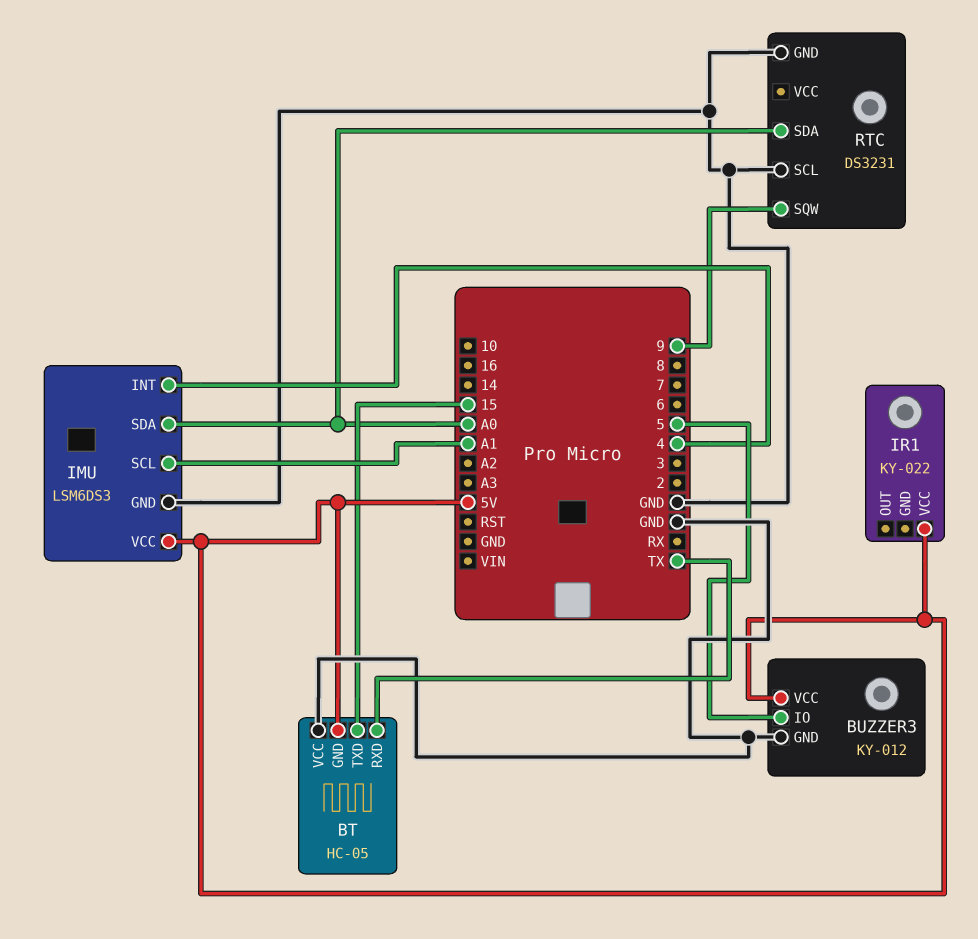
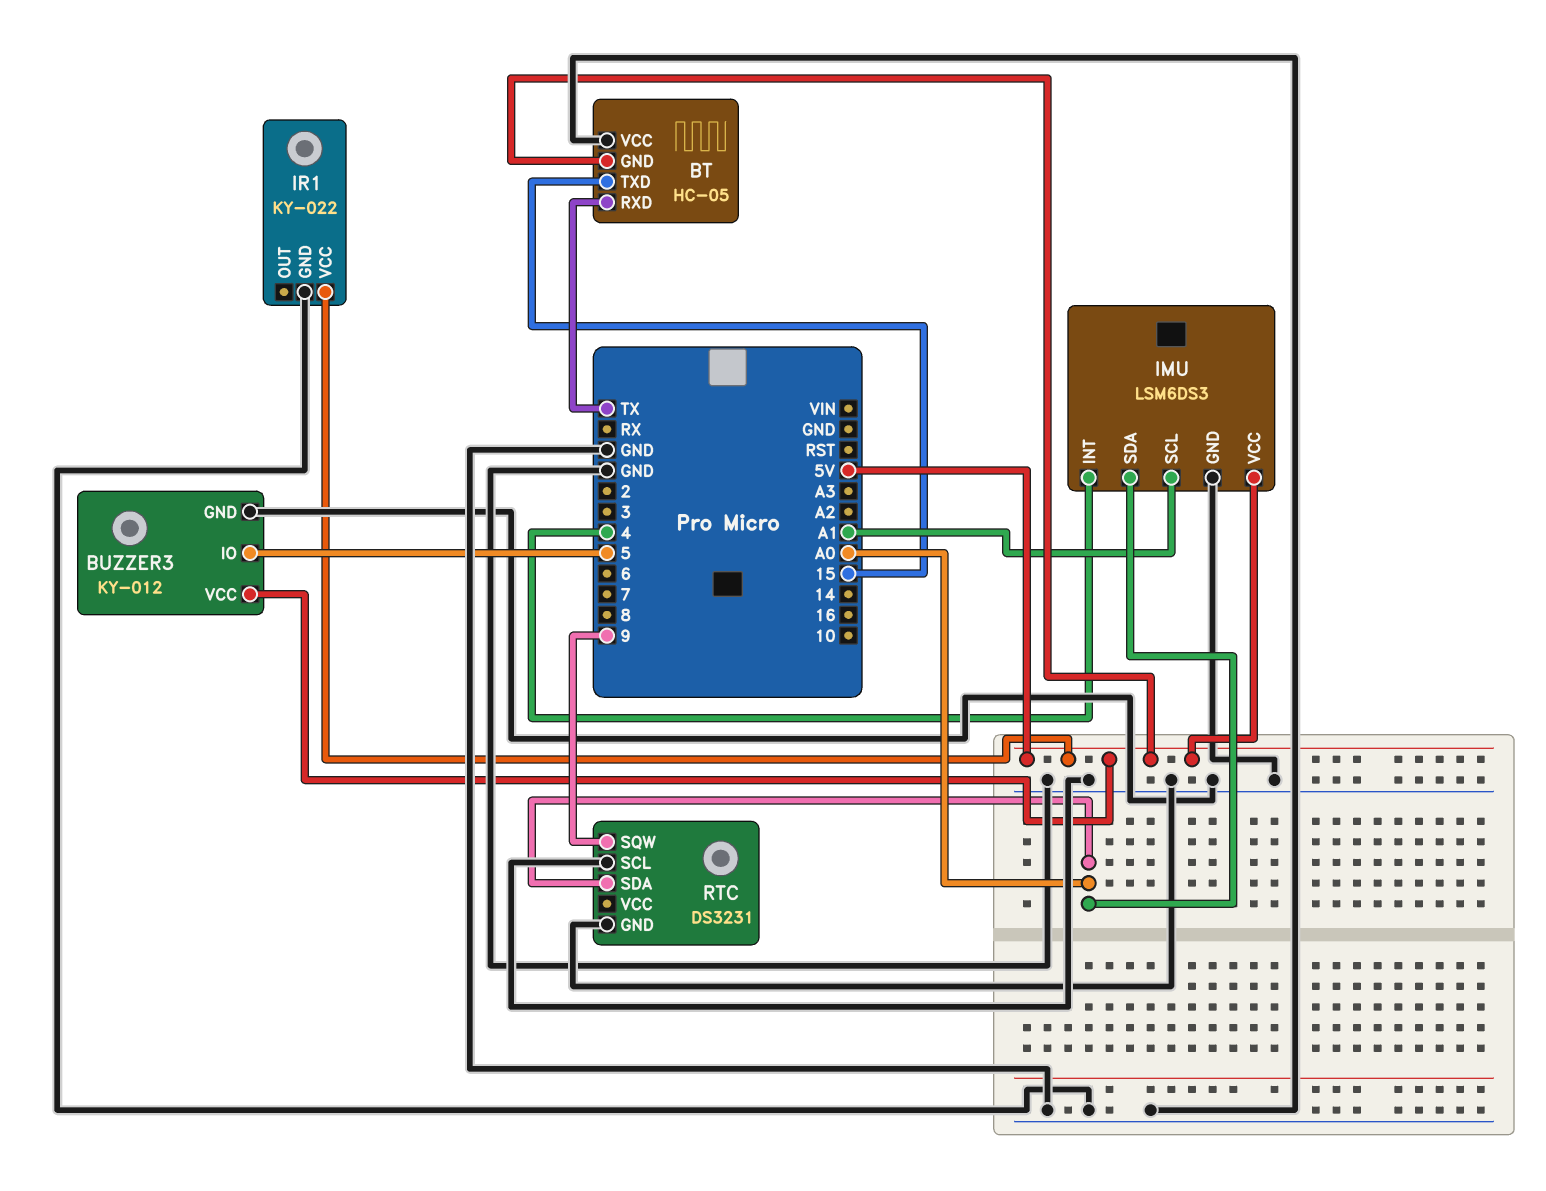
IR1 pin GND: none -> GND

